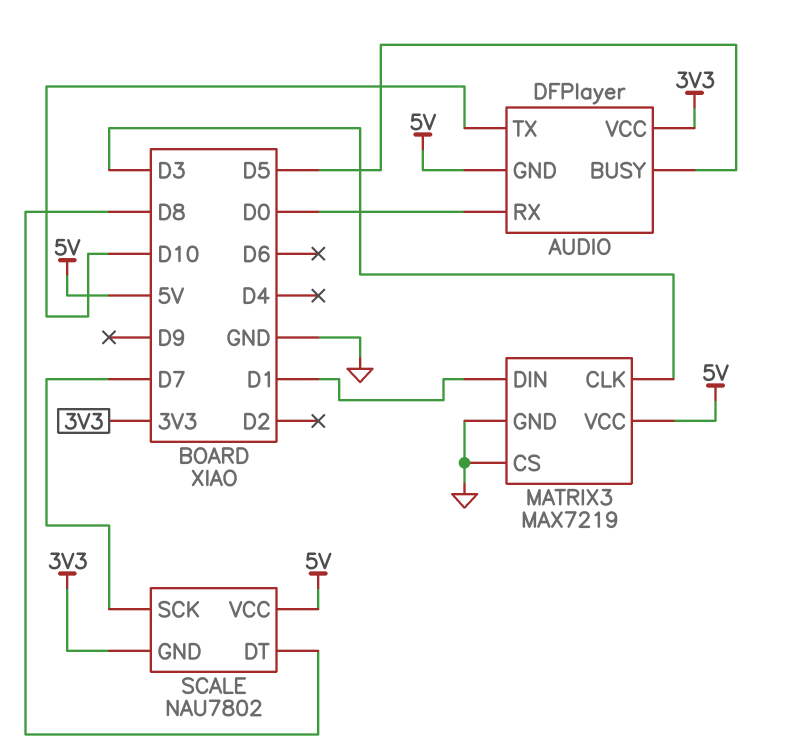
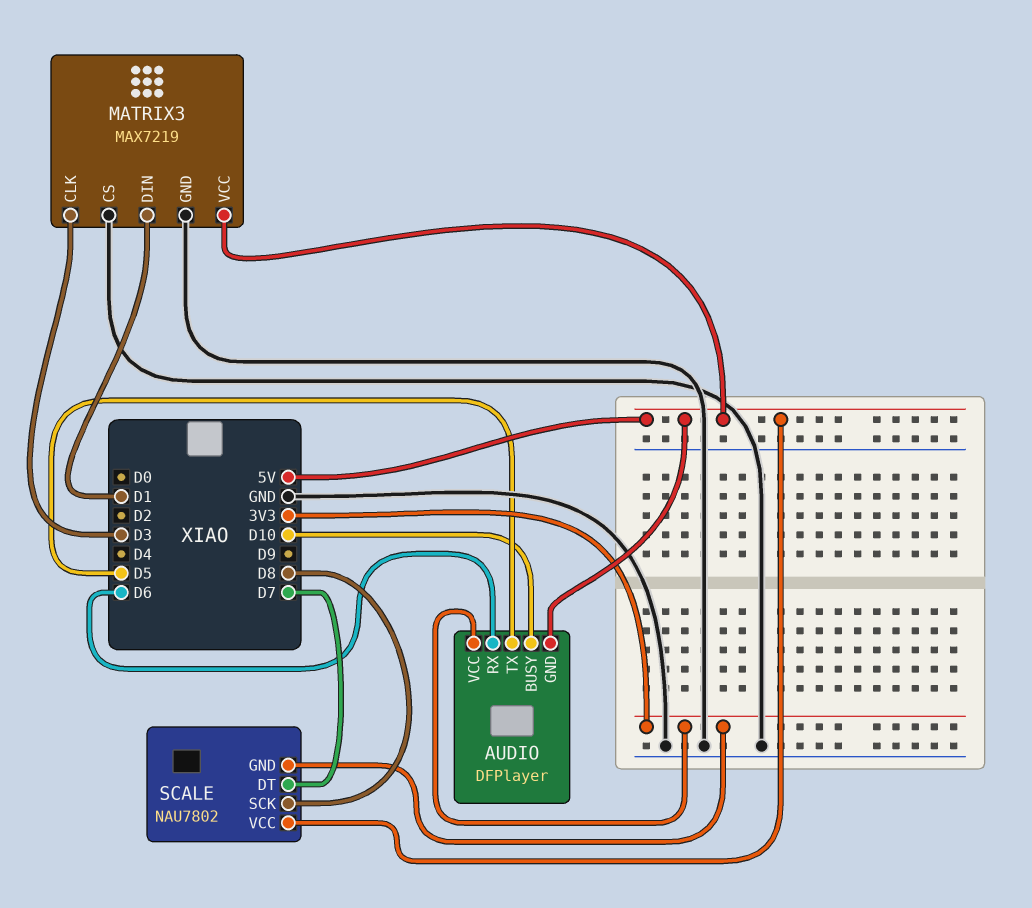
AUDIO pin BUSY: D5 -> D10
AUDIO pin RX: D0 -> D6
AUDIO pin TX: D10 -> D5
SCALE pin DT: D8 -> D7
SCALE pin SCK: D7 -> D8

